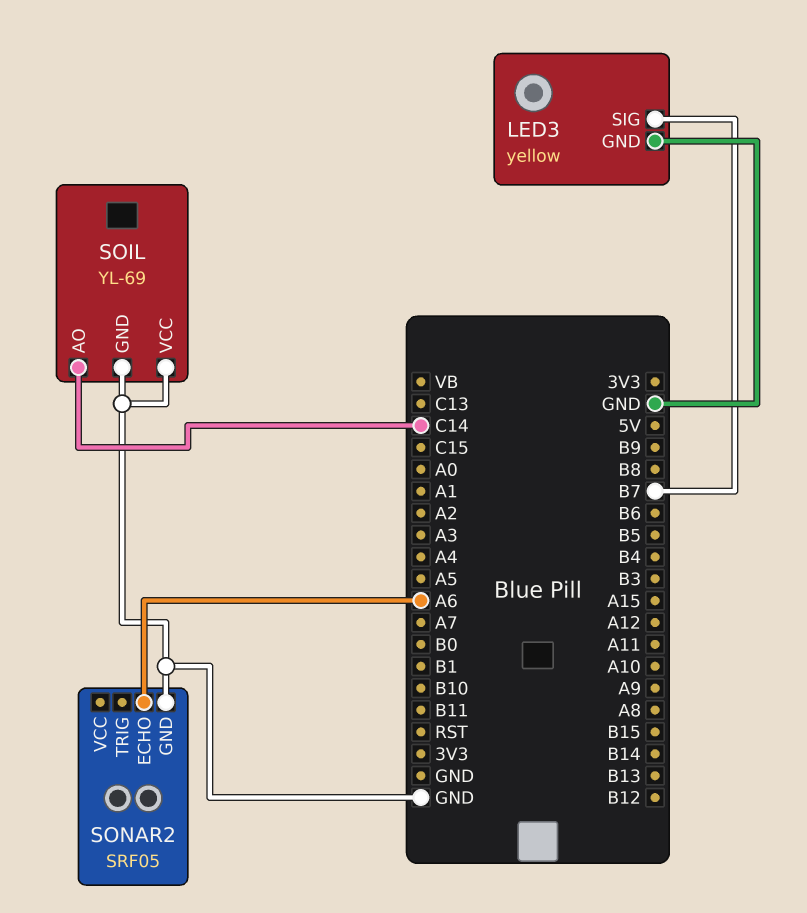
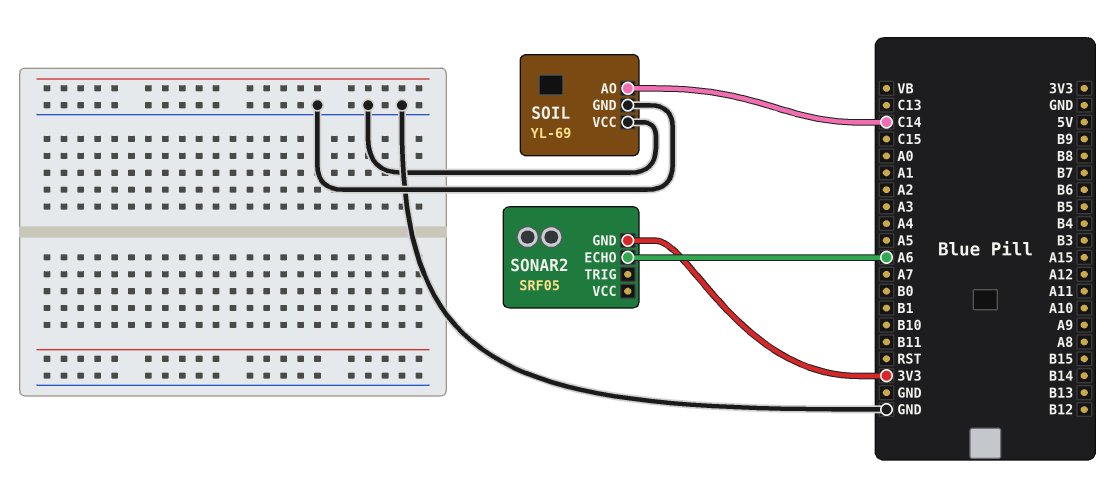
LED3: yellow -> none
LED3 pin GND: GND -> none
LED3 pin SIG: B7 -> none
SONAR2 pin GND: GND -> 3V3

